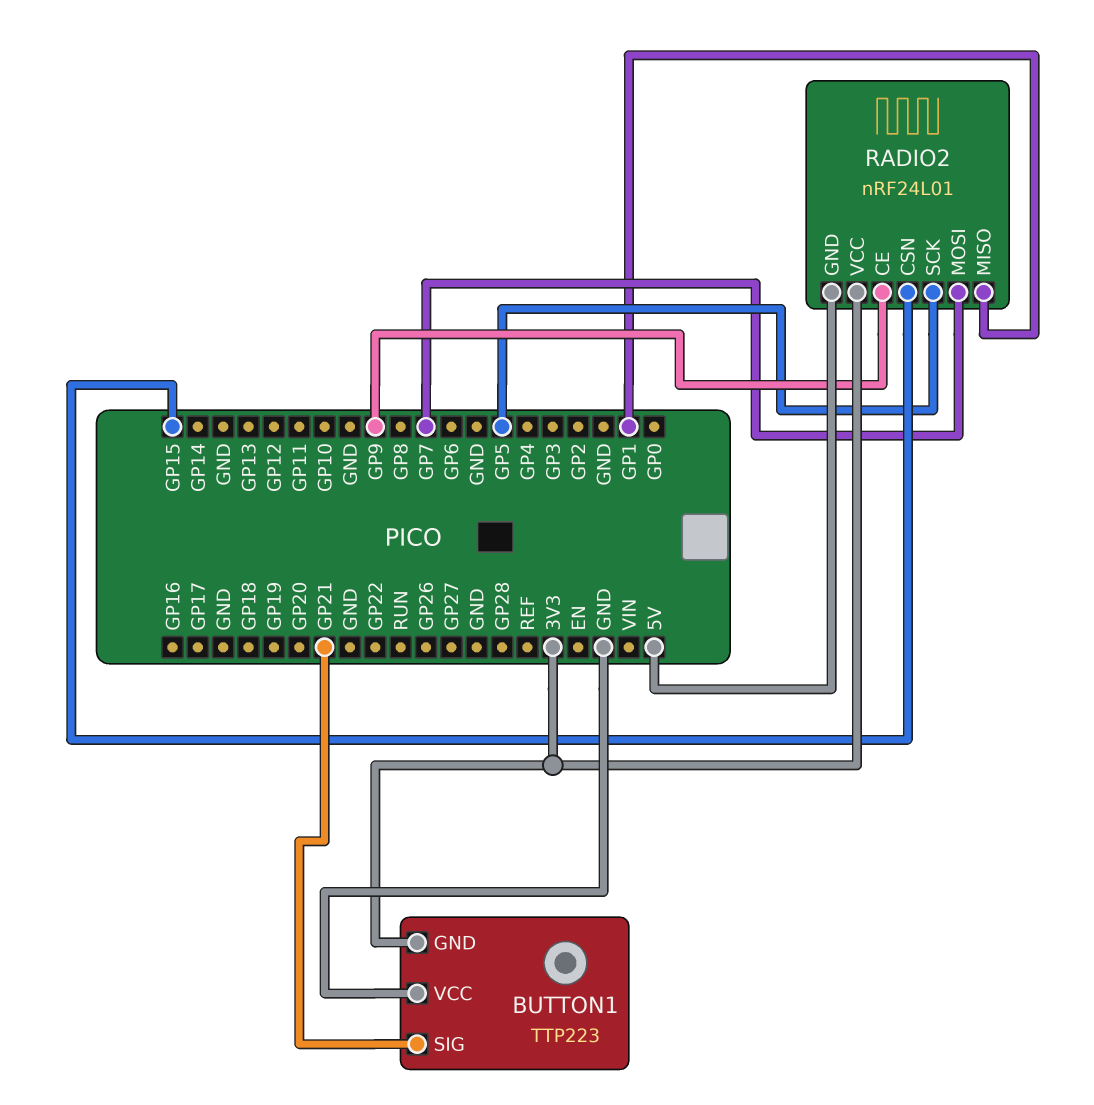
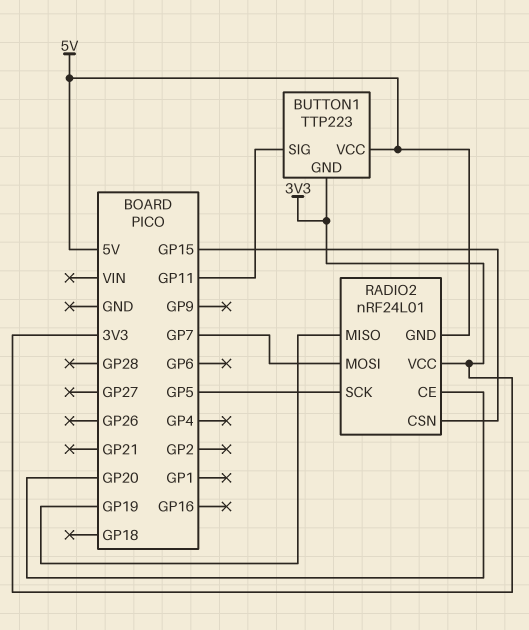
BUTTON1 pin SIG: GP21 -> GP11
BUTTON1 pin VCC: GND -> 5V
RADIO2 pin CE: GP9 -> GP20
RADIO2 pin MISO: GP1 -> GP19

